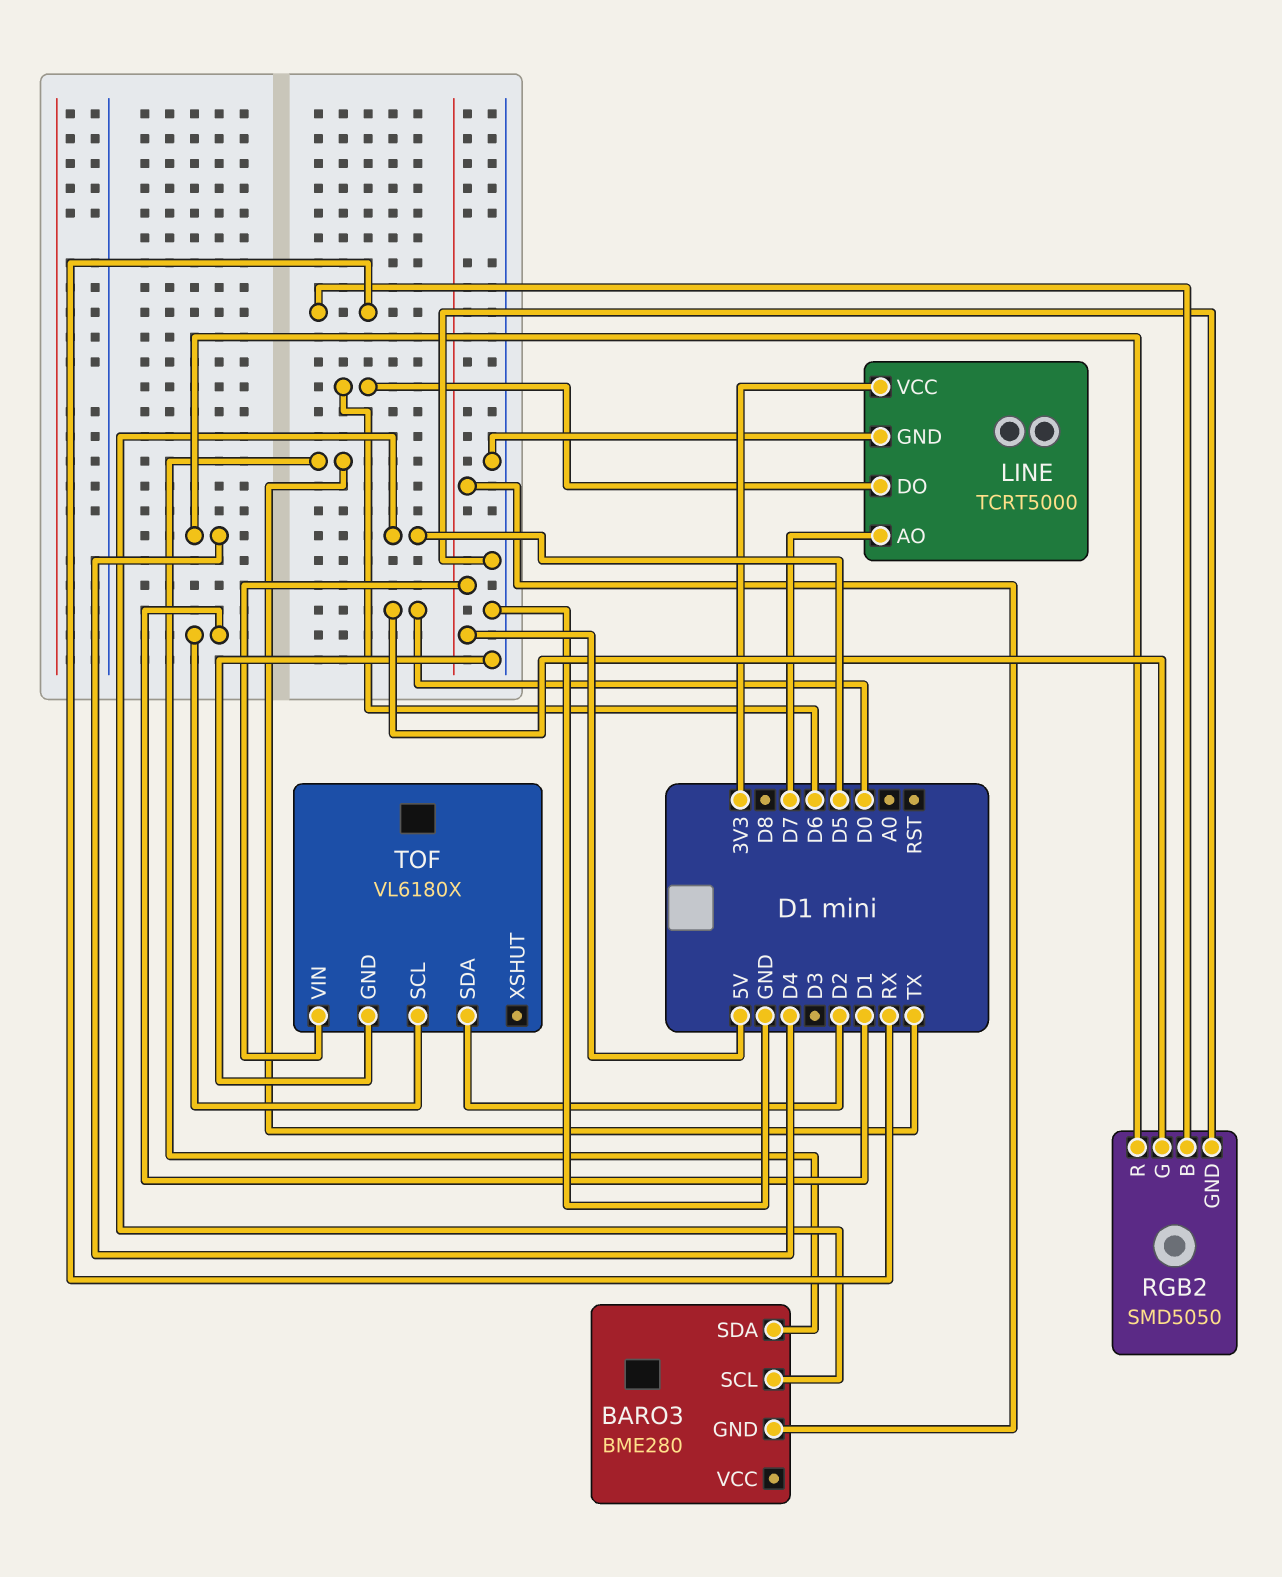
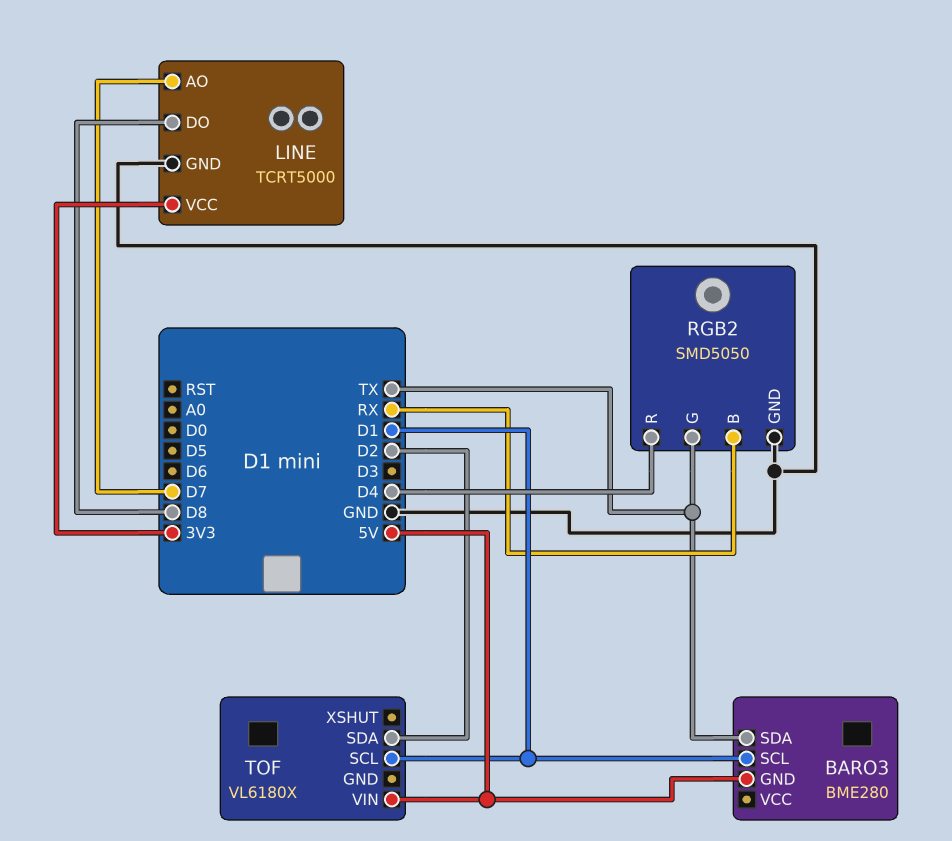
BARO3 pin SCL: D5 -> D1
LINE pin DO: D6 -> D8
RGB2 pin G: D0 -> TX
TOF pin GND: GND -> none

